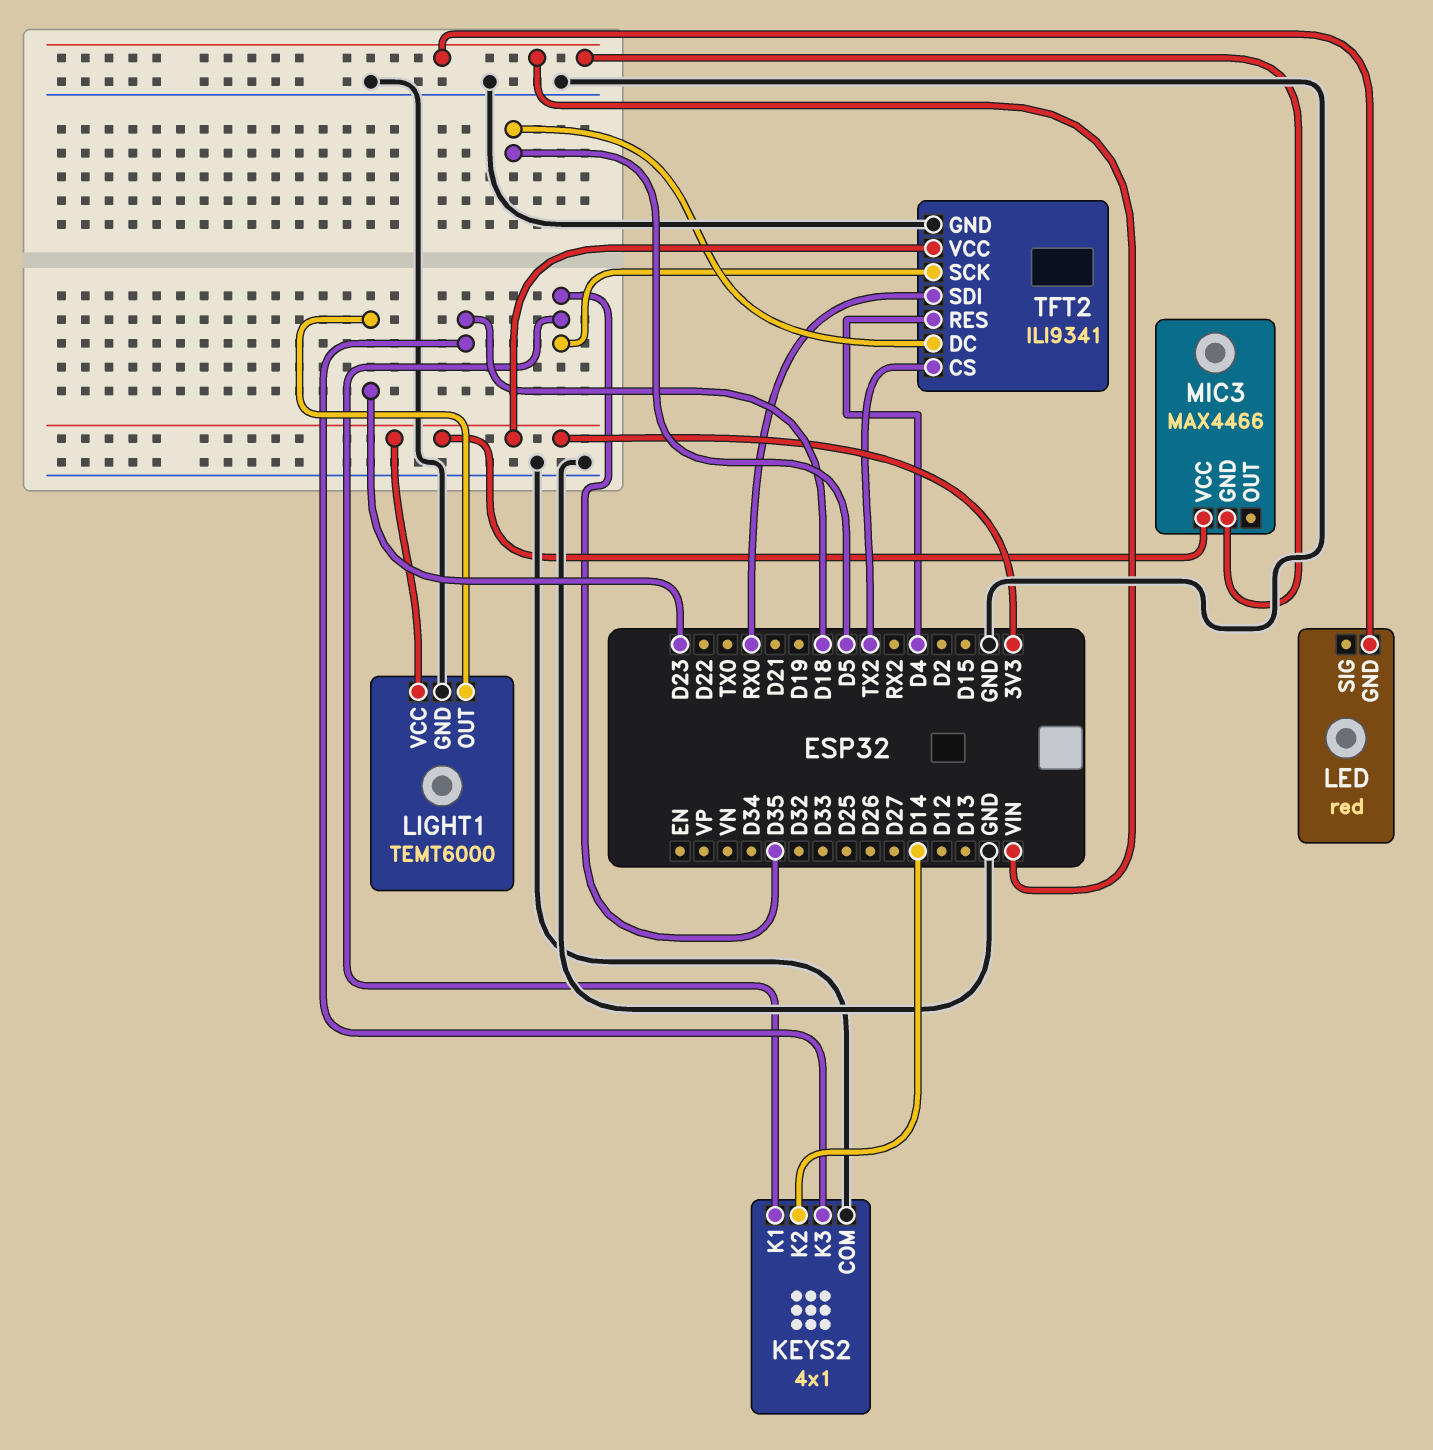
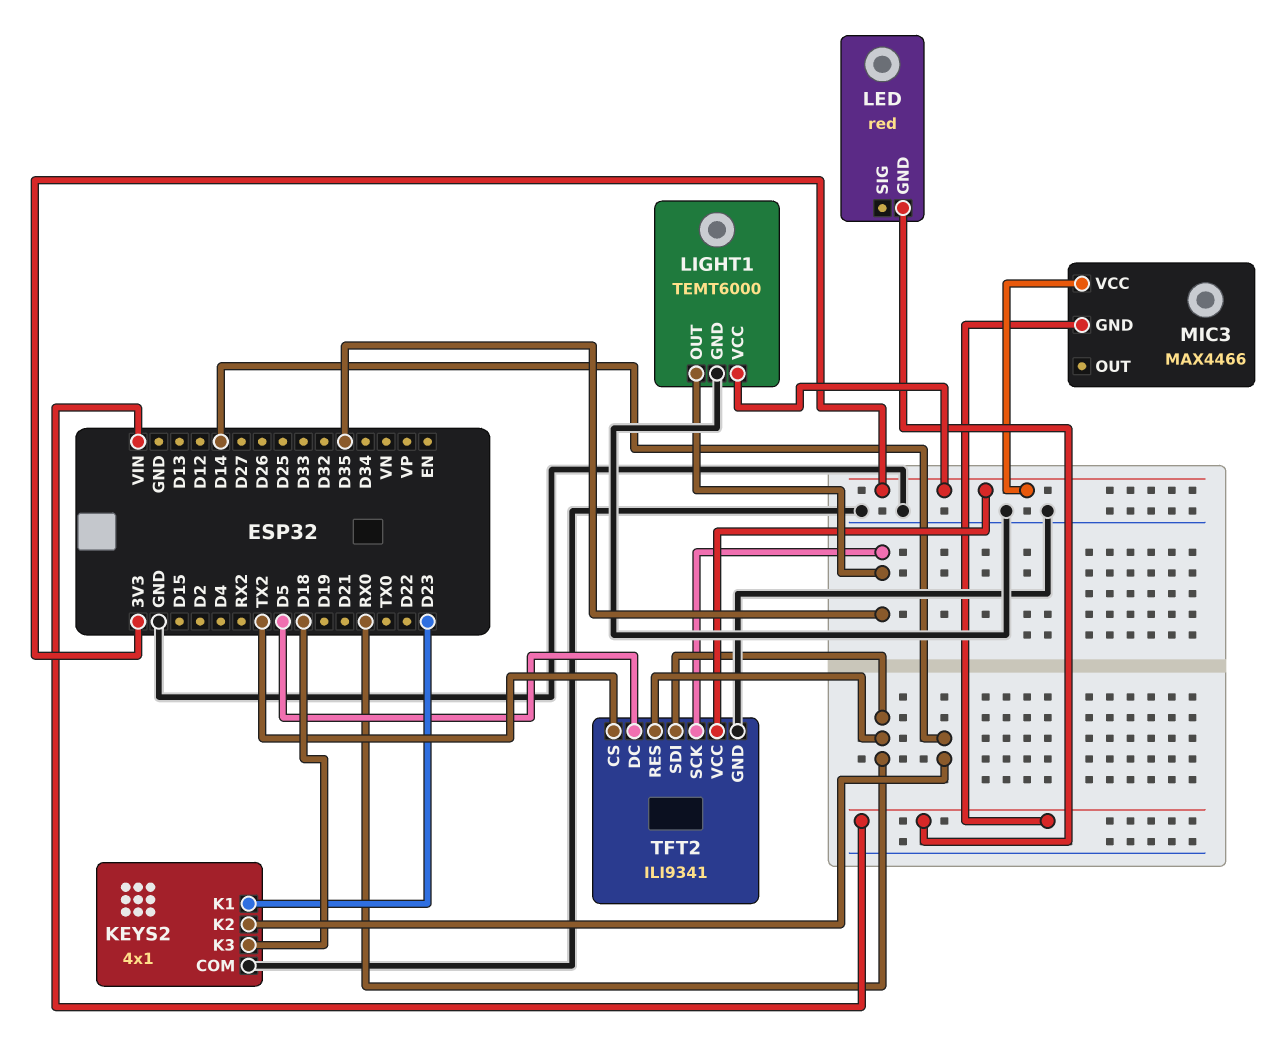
KEYS2 pin K1: D35 -> D23
LIGHT1 pin OUT: D23 -> D35
TFT2 pin RES: D4 -> RX0

